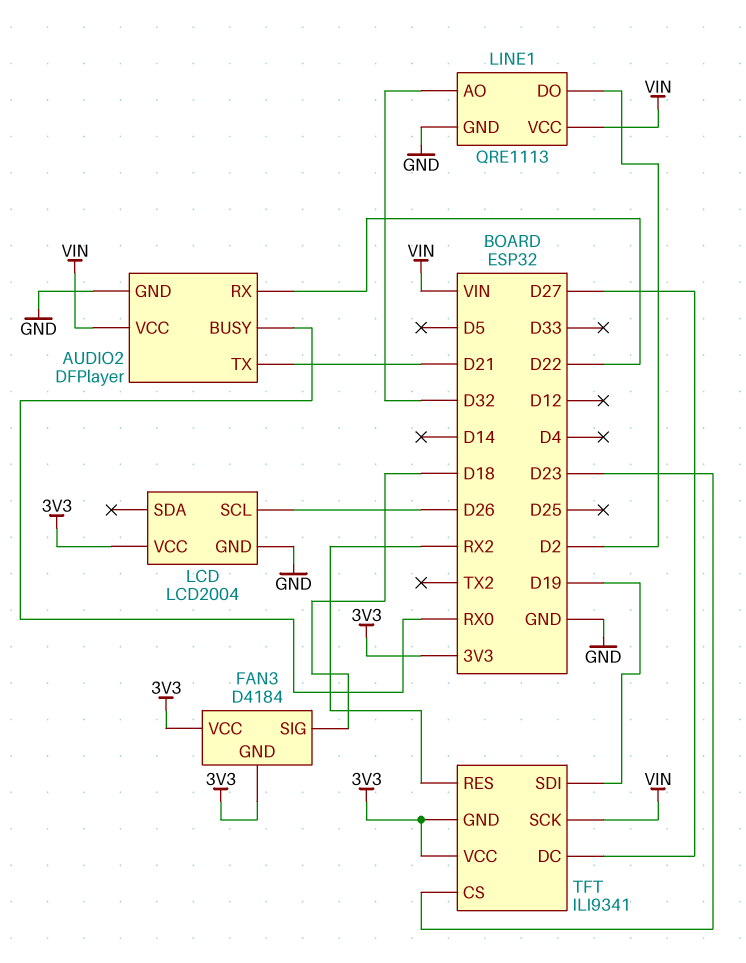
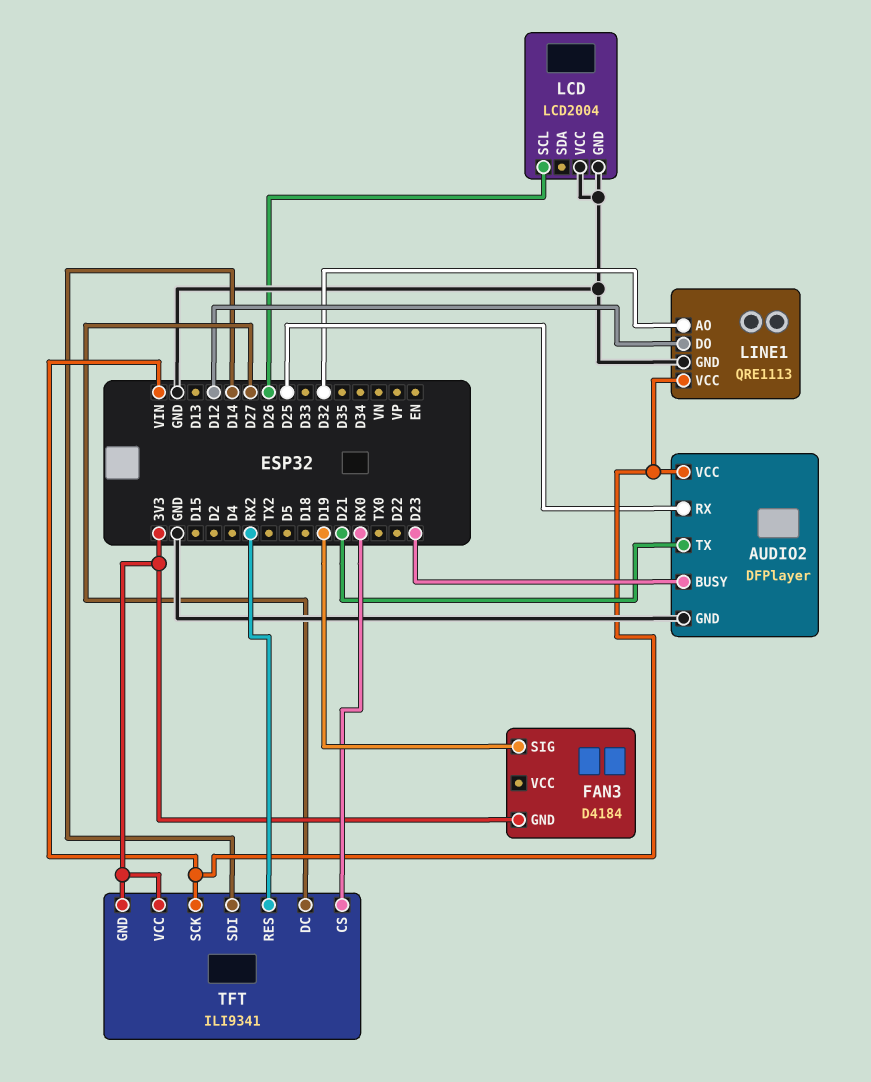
AUDIO2 pin BUSY: RX0 -> D23
AUDIO2 pin RX: D22 -> D25
FAN3 pin SIG: D18 -> D19
FAN3 pin VCC: 3V3 -> none
LCD pin VCC: 3V3 -> GND
LINE1 pin DO: D2 -> D12
TFT pin CS: D23 -> RX0
TFT pin SDI: D19 -> D14

